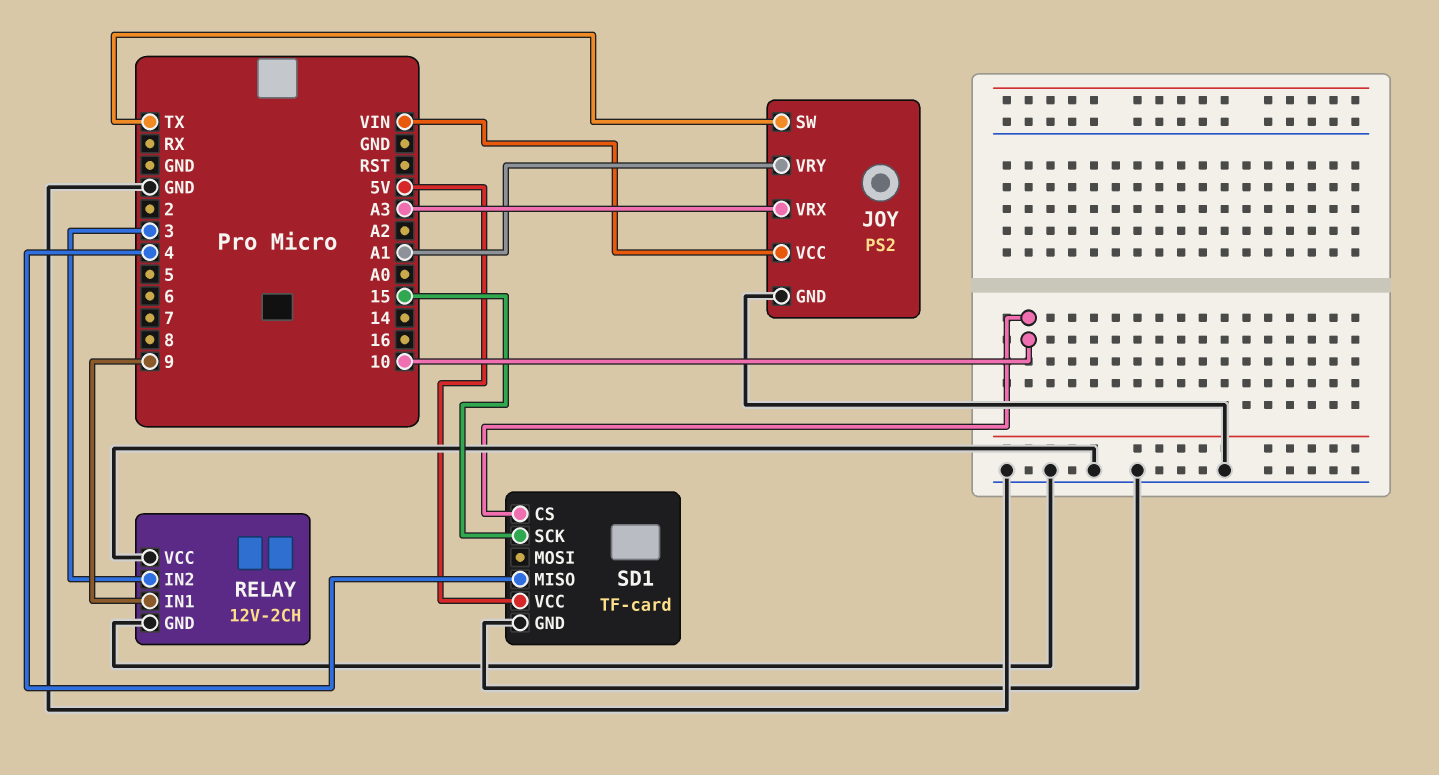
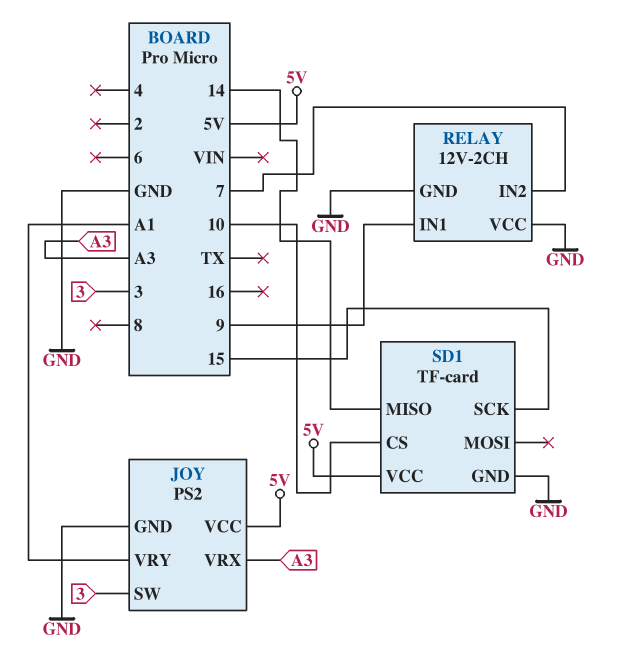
JOY pin SW: TX -> 3
JOY pin VCC: VIN -> 5V
RELAY pin IN2: 3 -> 7
SD1 pin MISO: 4 -> 14

